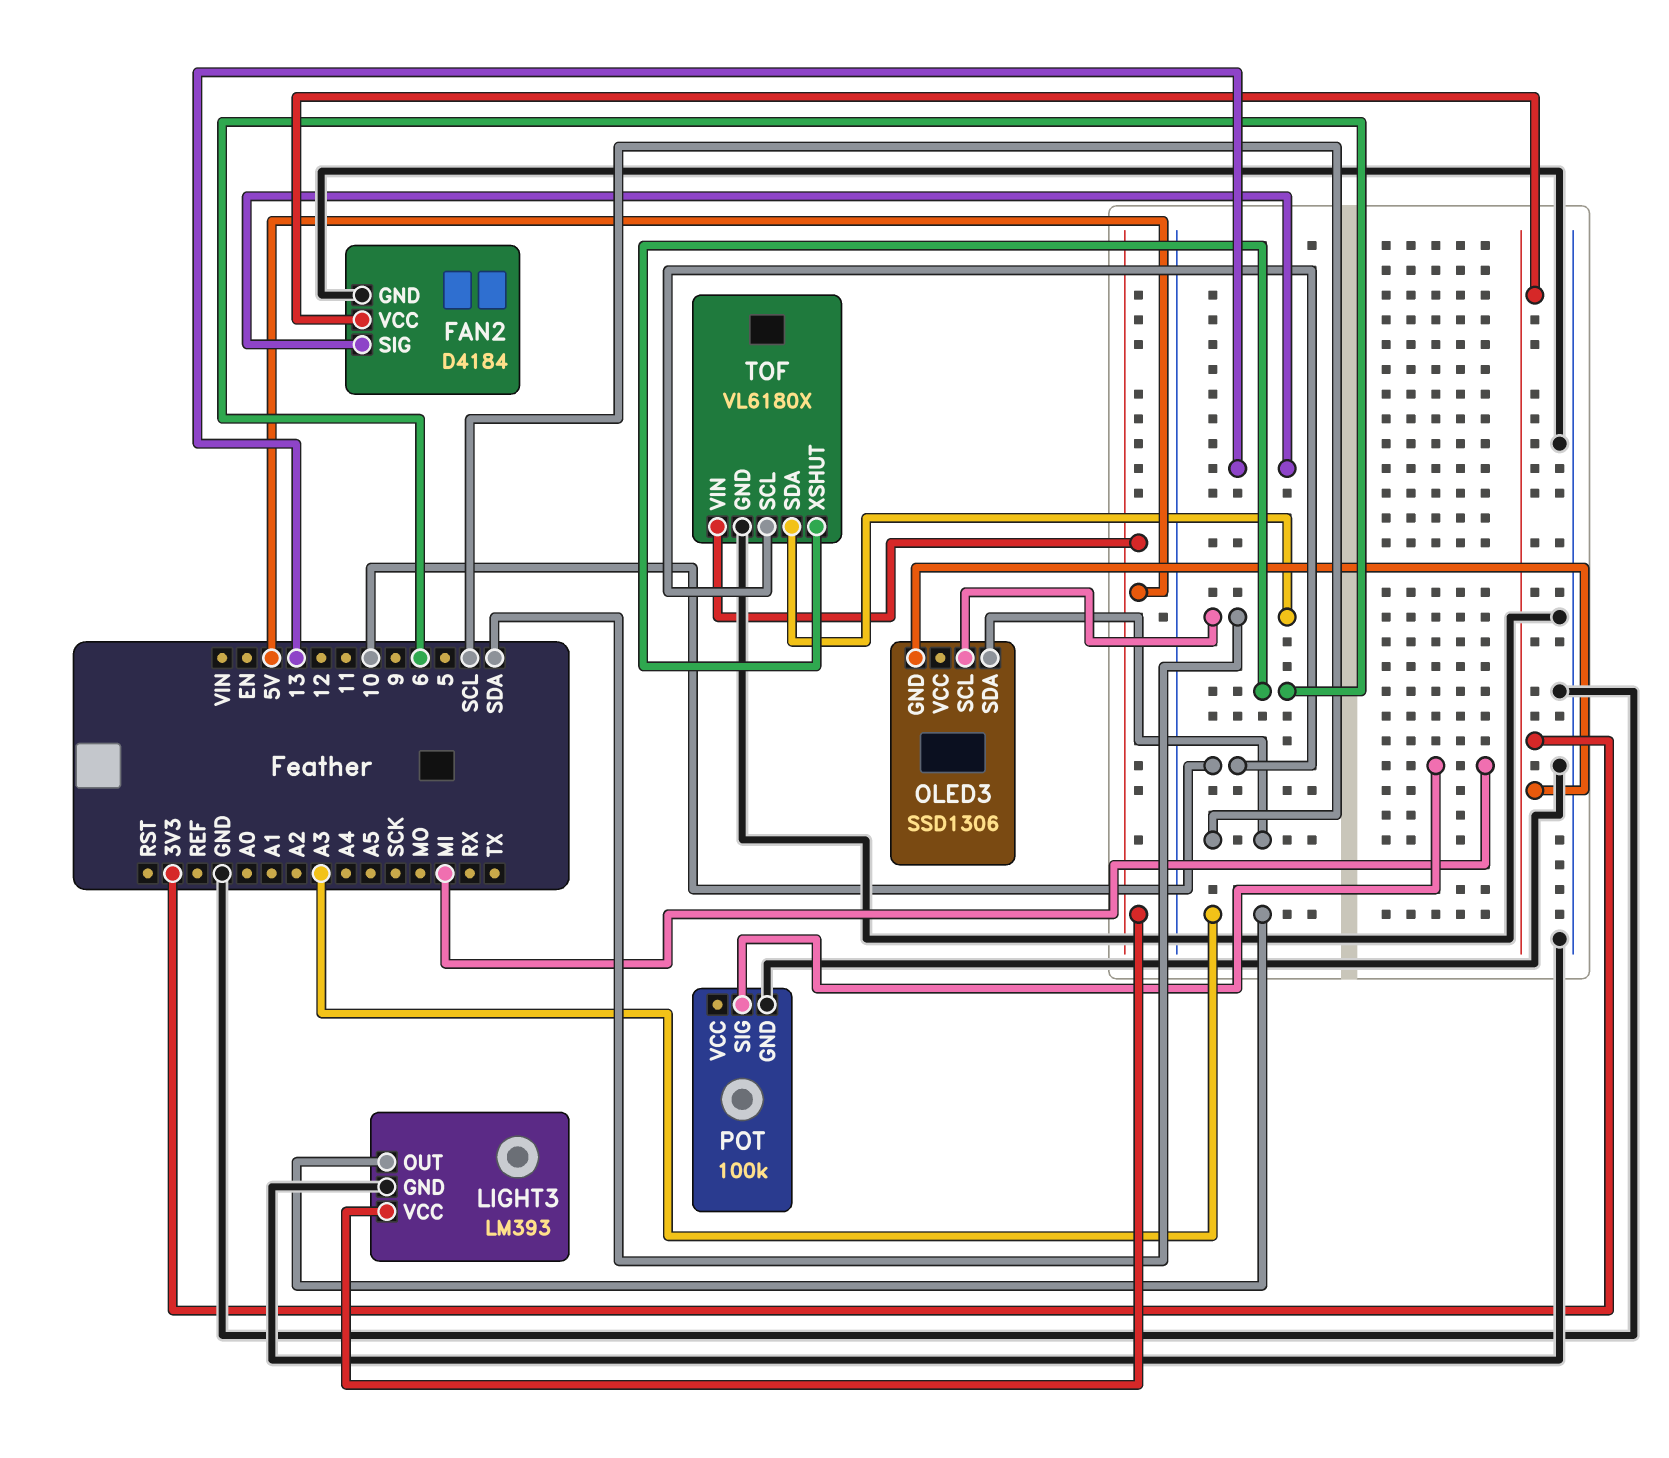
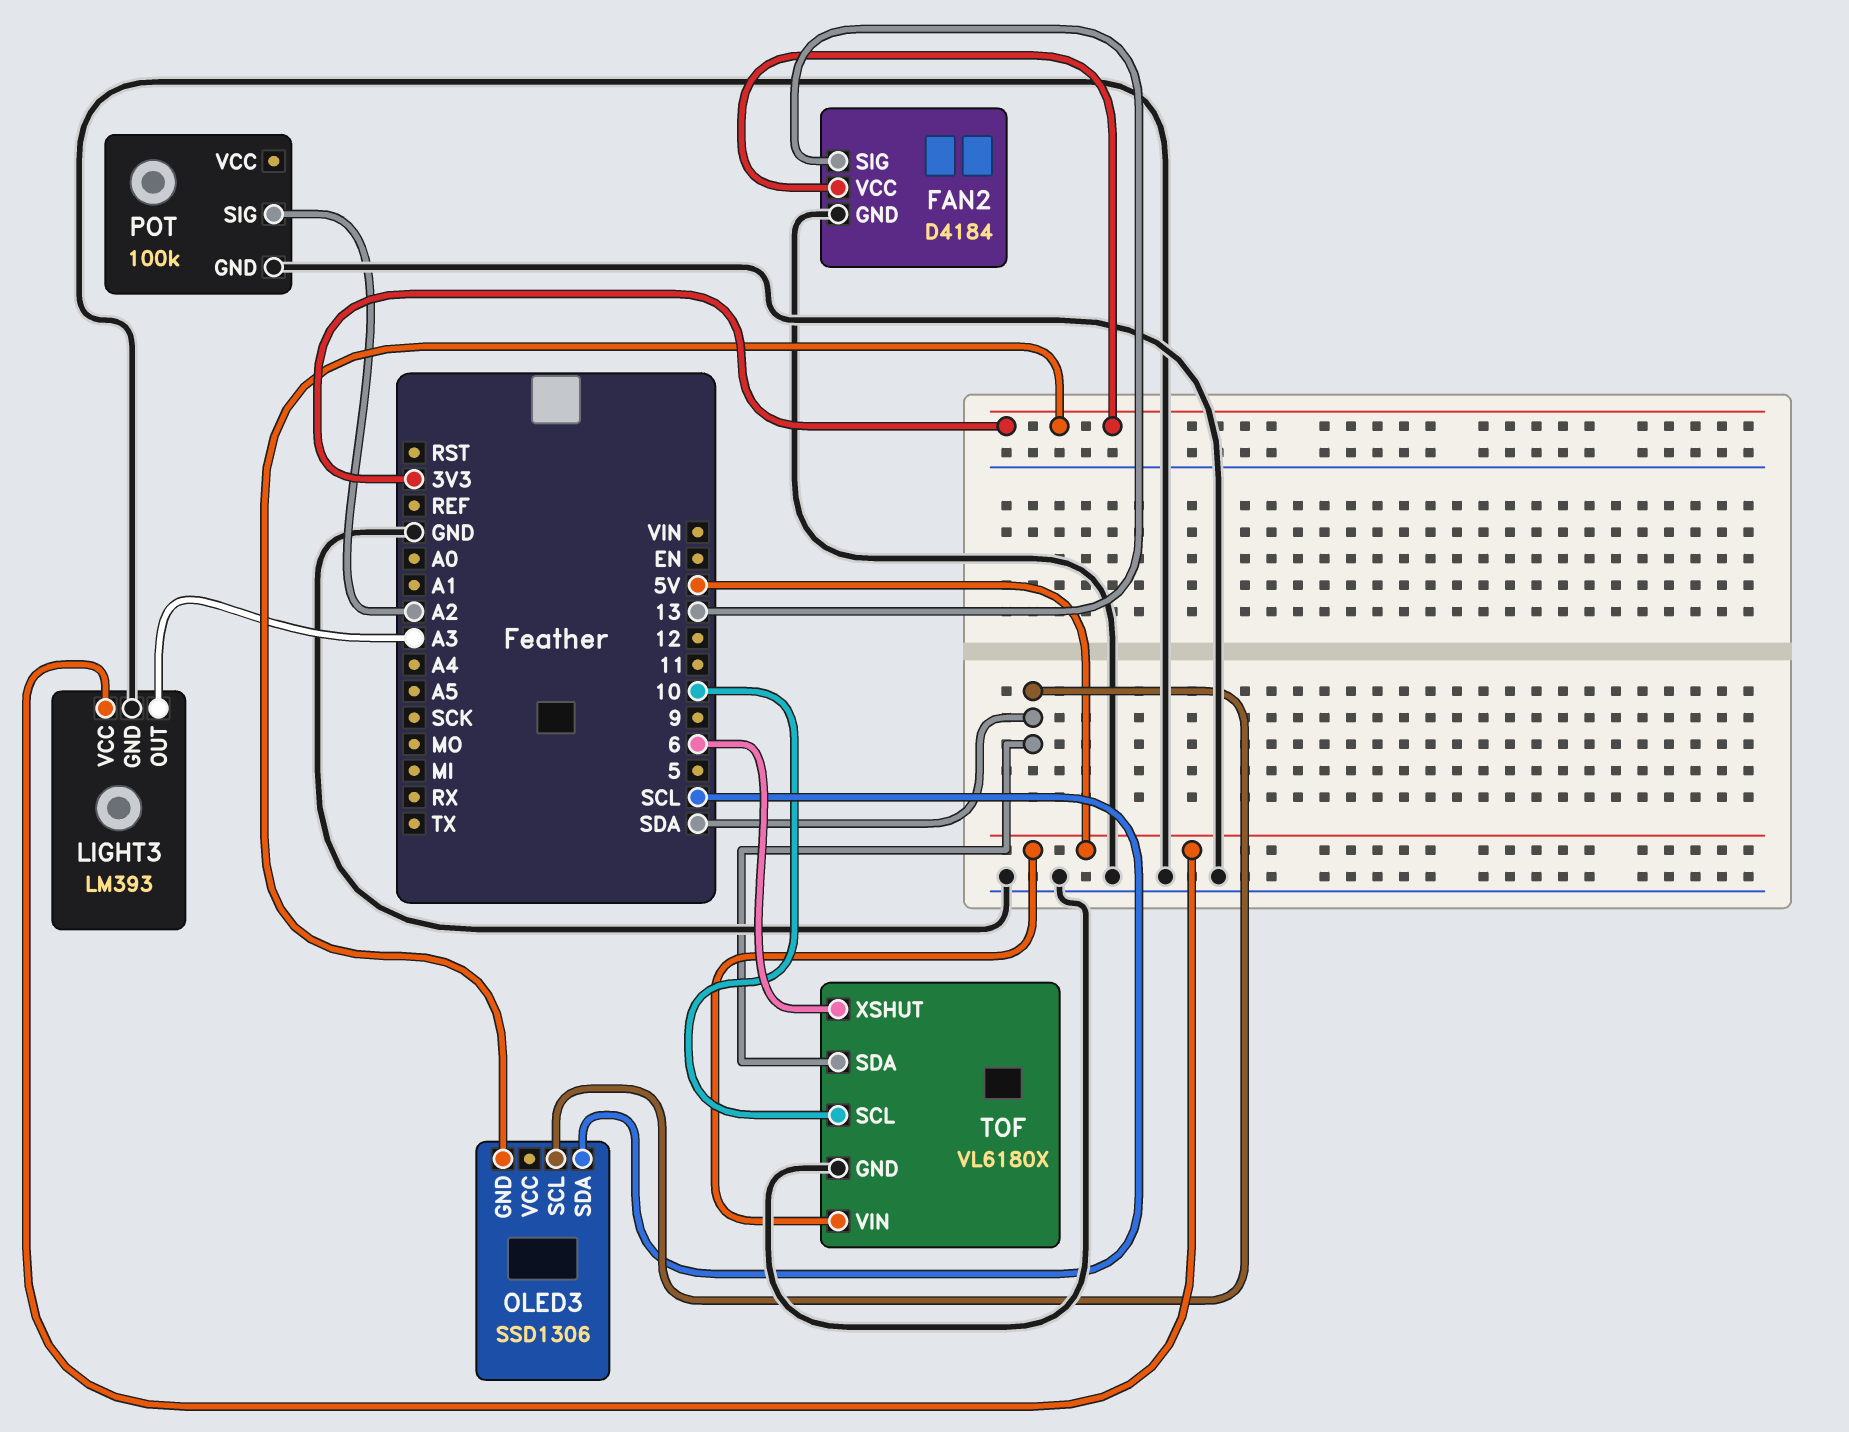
POT pin SIG: MI -> A2

